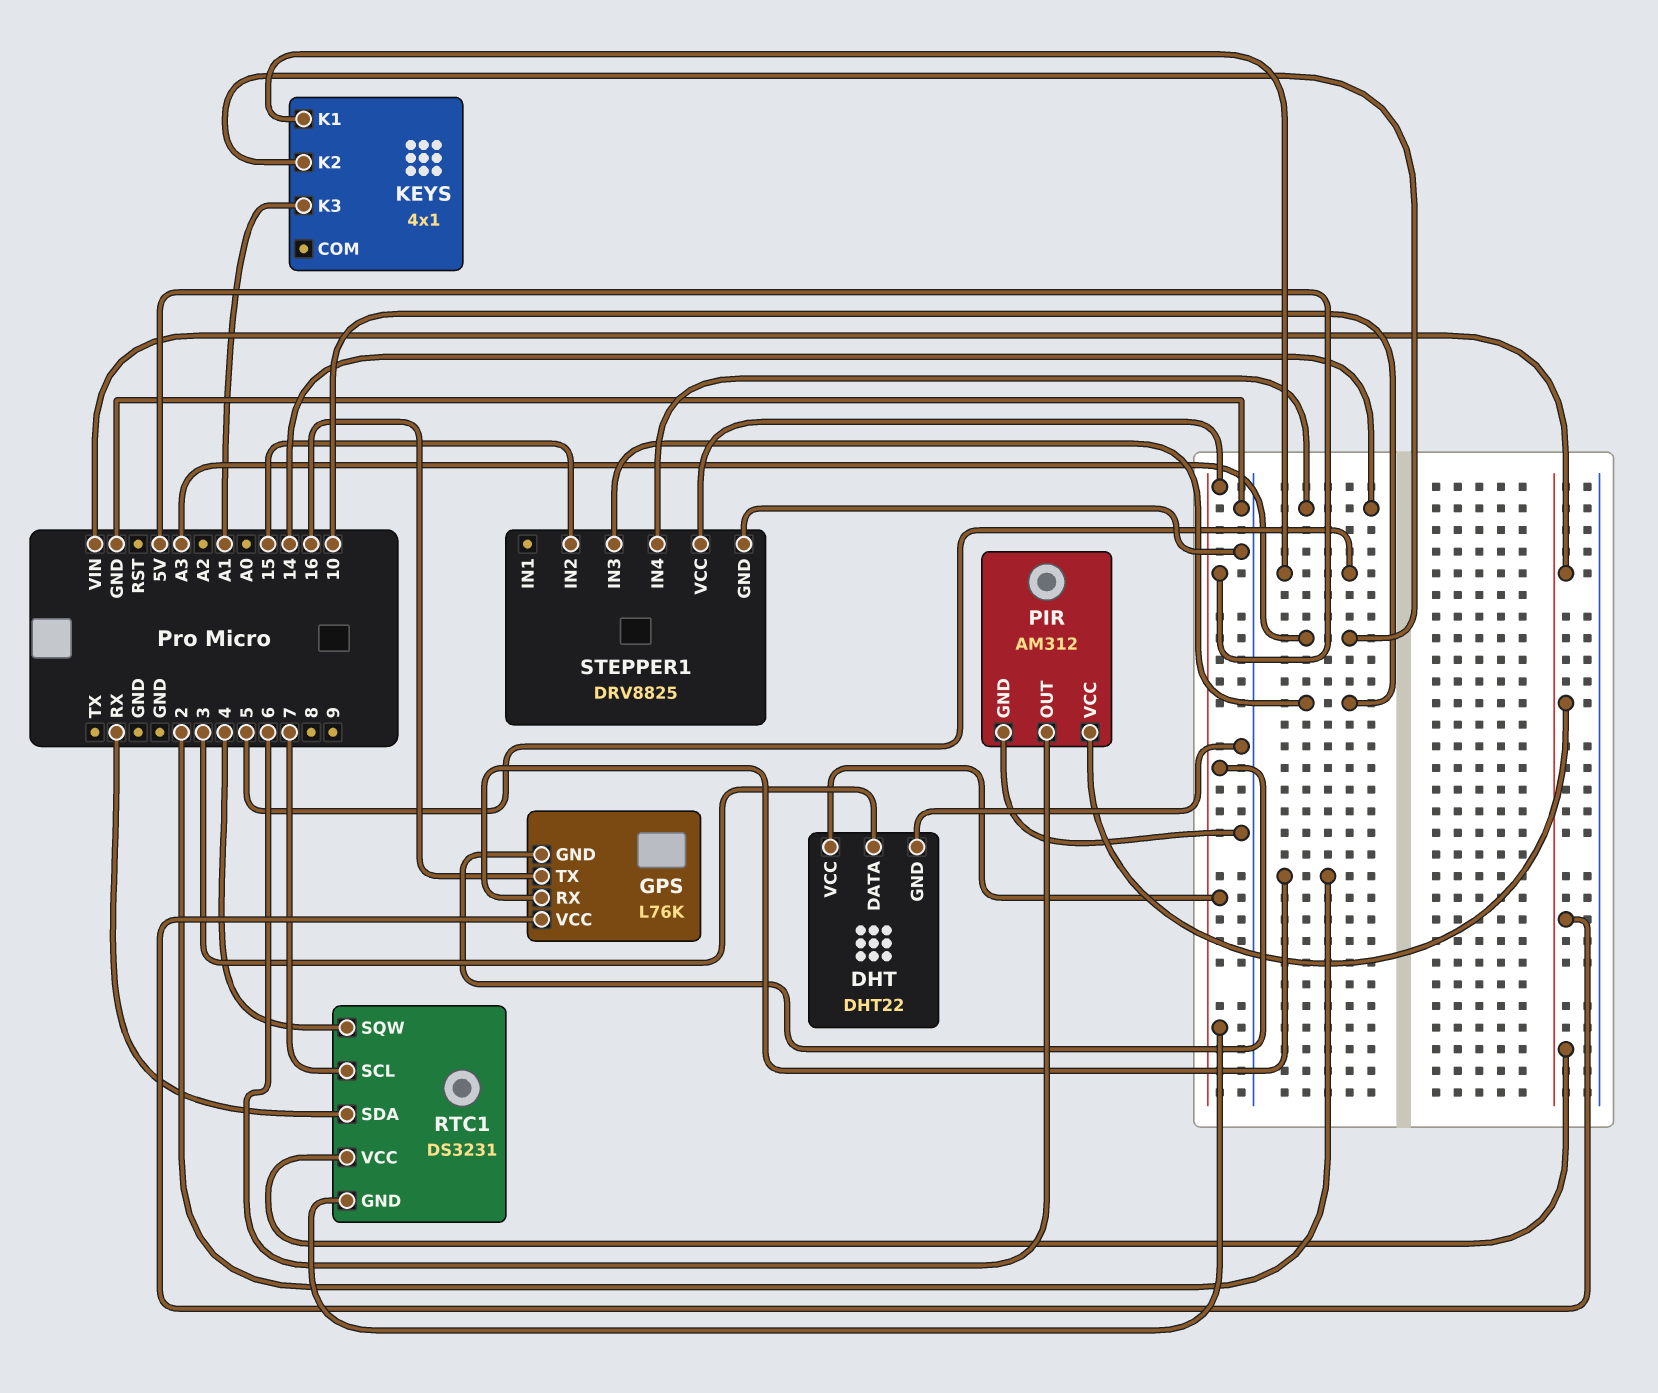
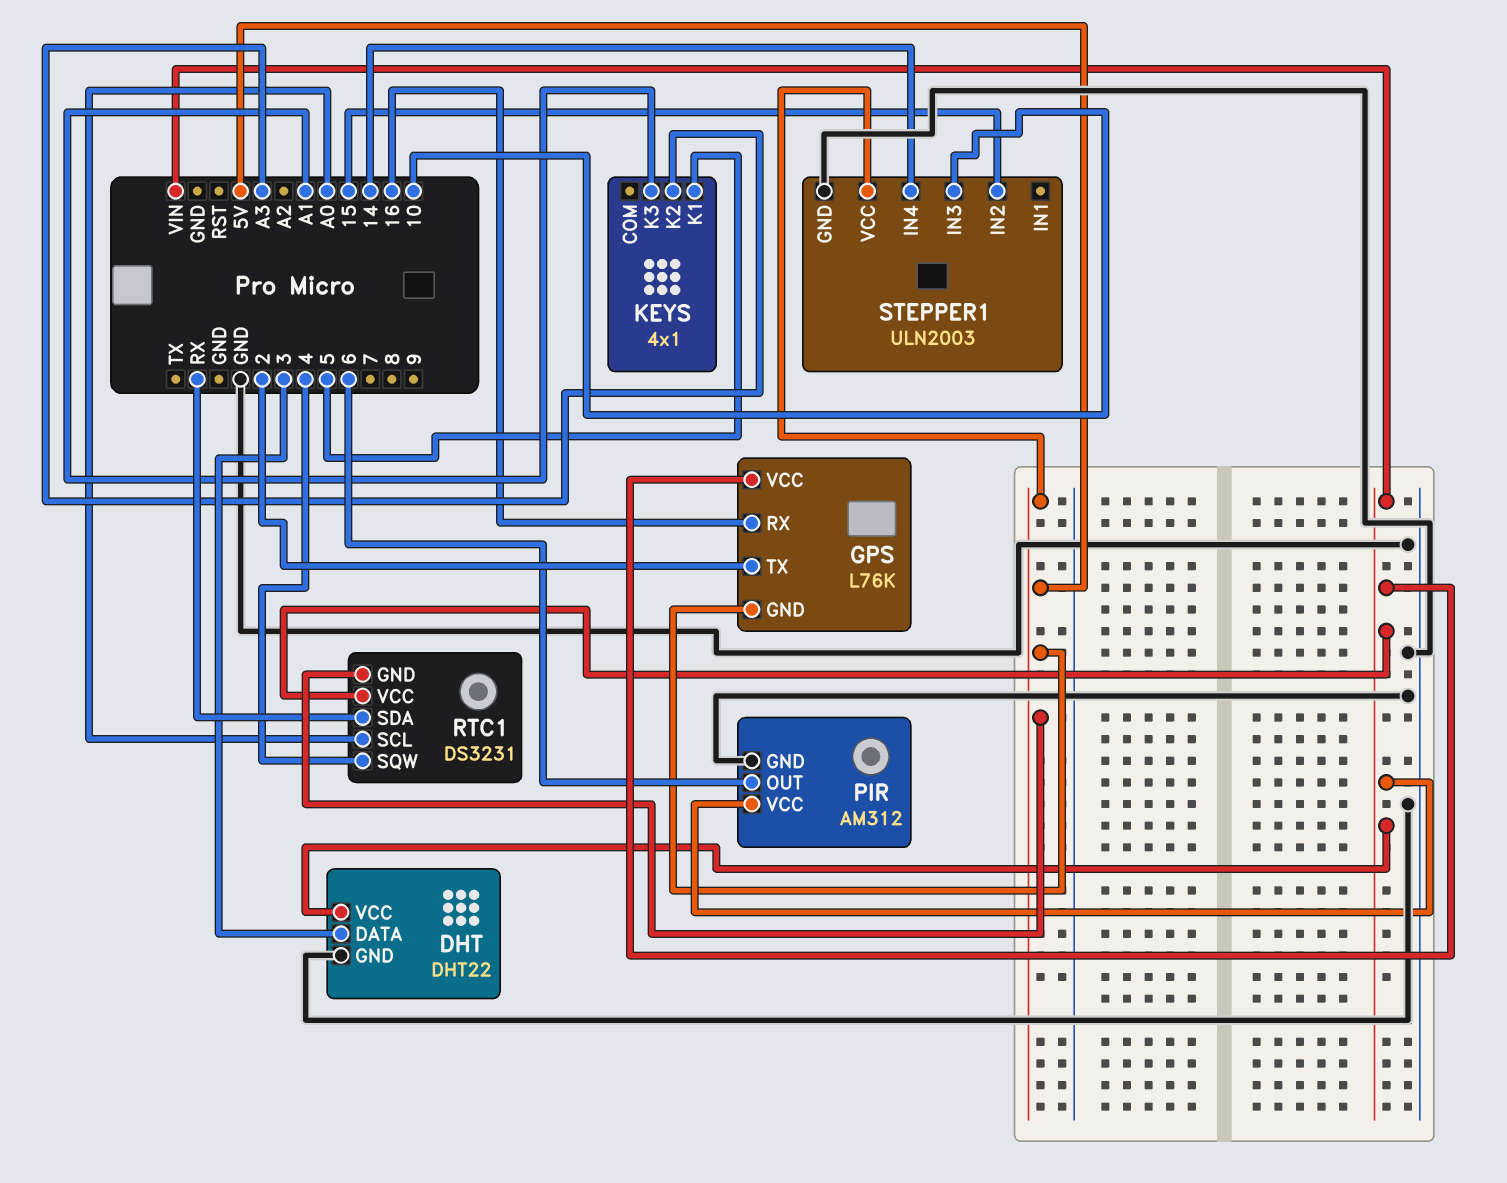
DHT pin VCC: 5V -> VIN
GPS pin RX: 2 -> 16
GPS pin TX: 16 -> 2
RTC1 pin SCL: 7 -> A0
STEPPER1: DRV8825 -> ULN2003

